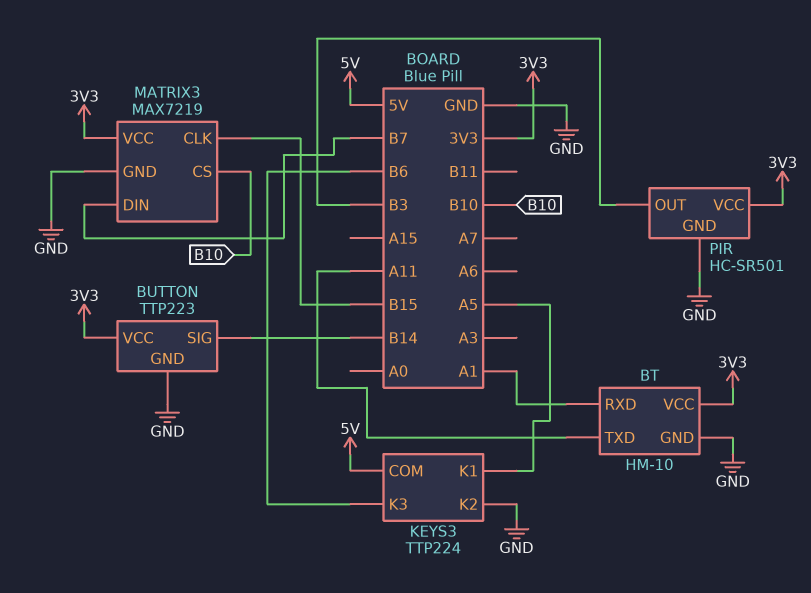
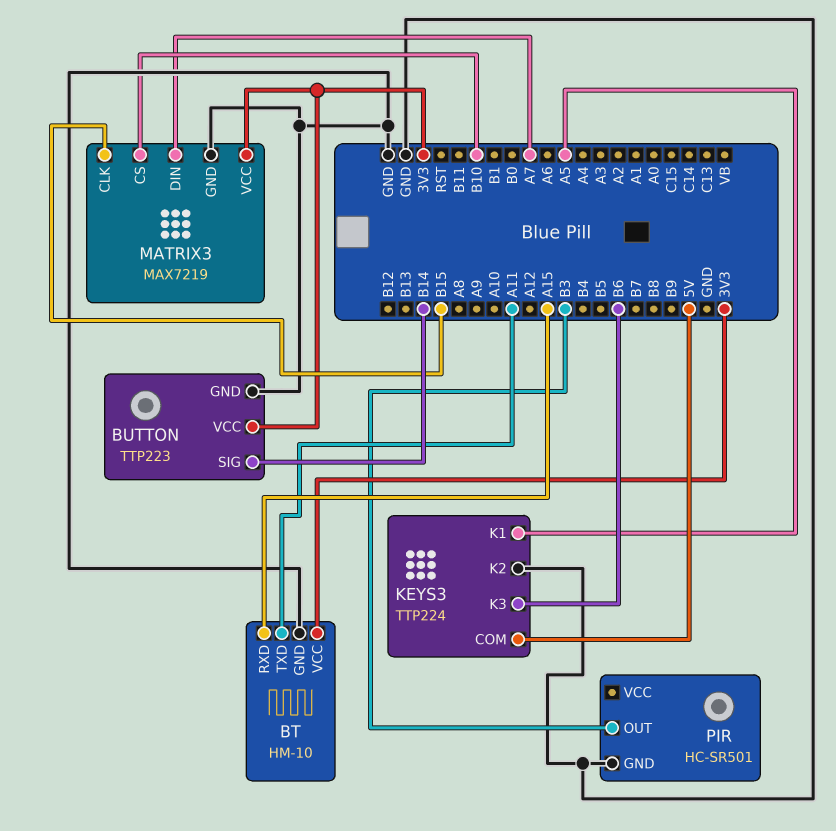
BT pin RXD: A1 -> A15
MATRIX3 pin DIN: B7 -> A7
PIR pin VCC: 3V3 -> none

